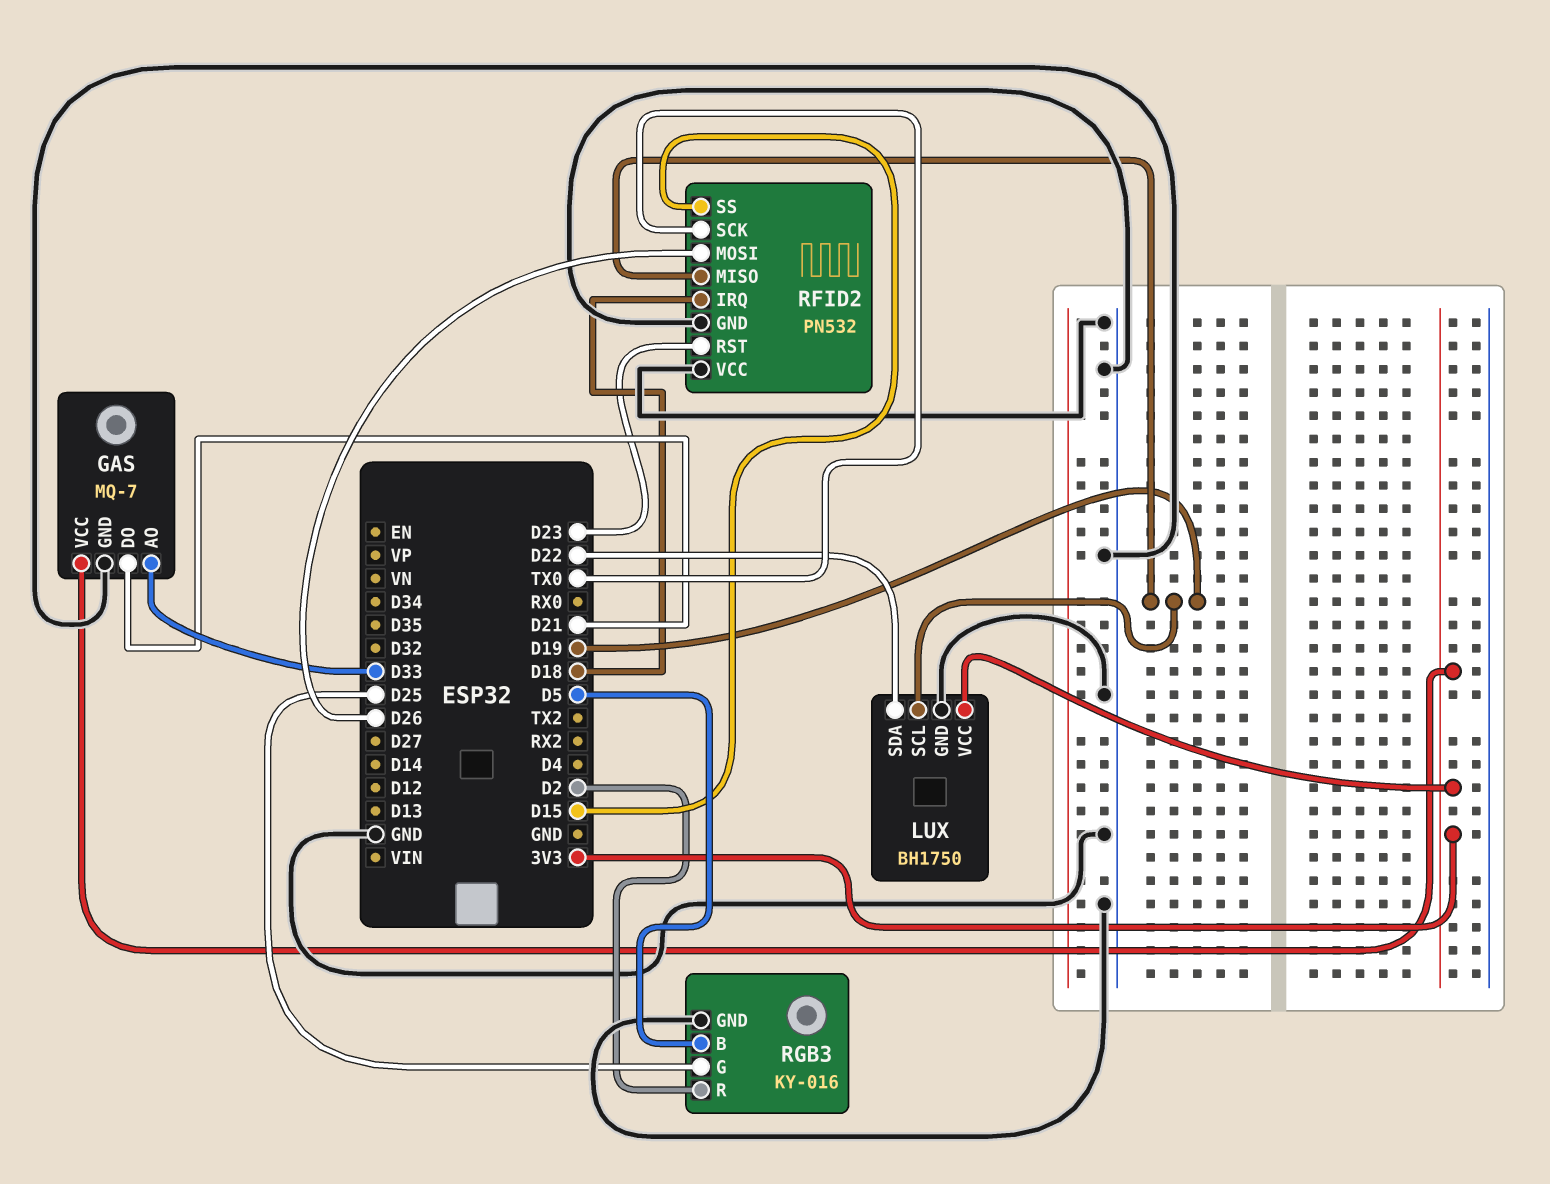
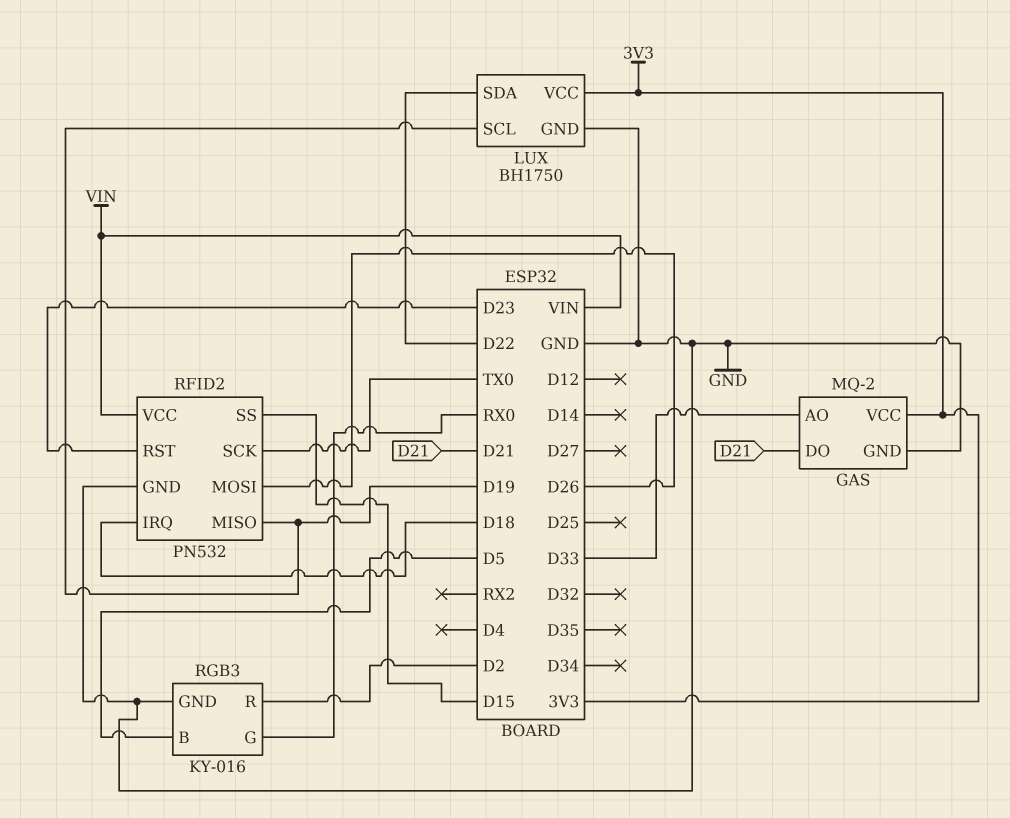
GAS: MQ-7 -> MQ-2
RFID2 pin VCC: GND -> VIN
RGB3 pin G: D25 -> RX0

